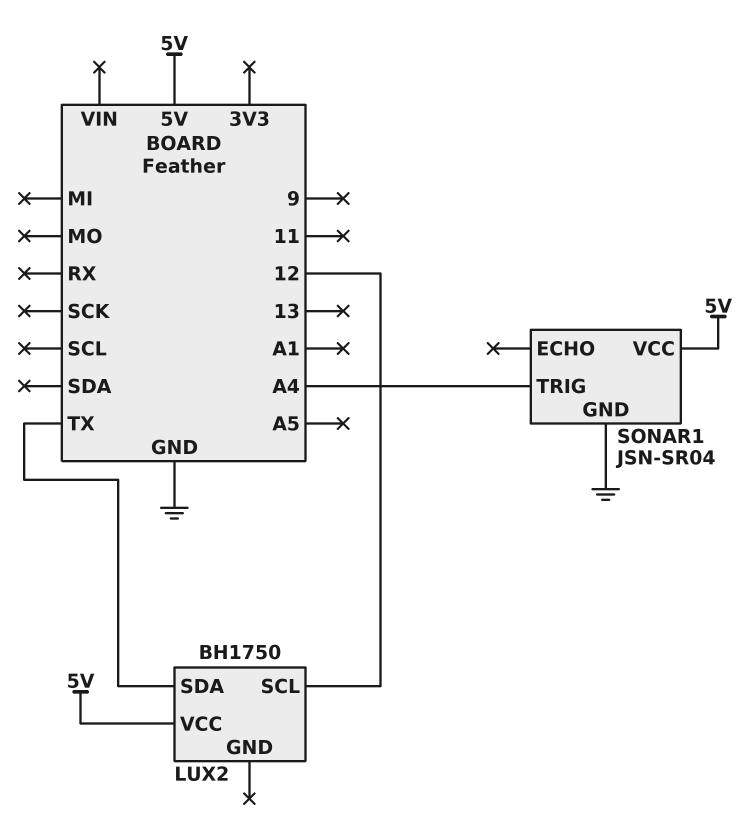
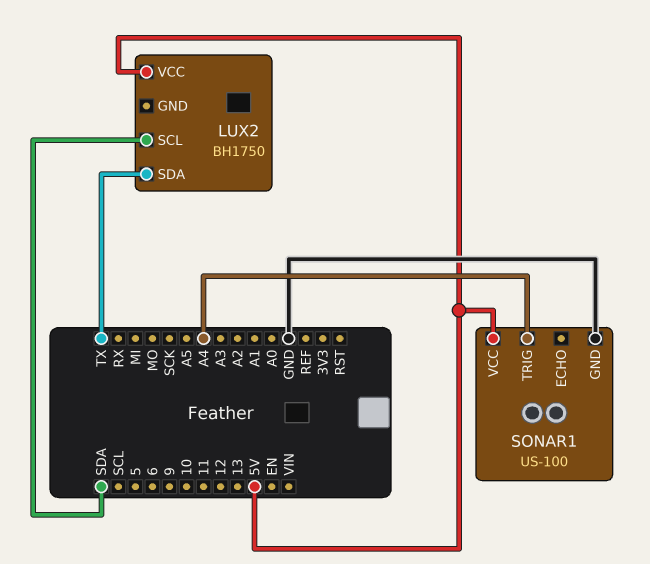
LUX2 pin SCL: 12 -> SDA
SONAR1: JSN-SR04 -> US-100

